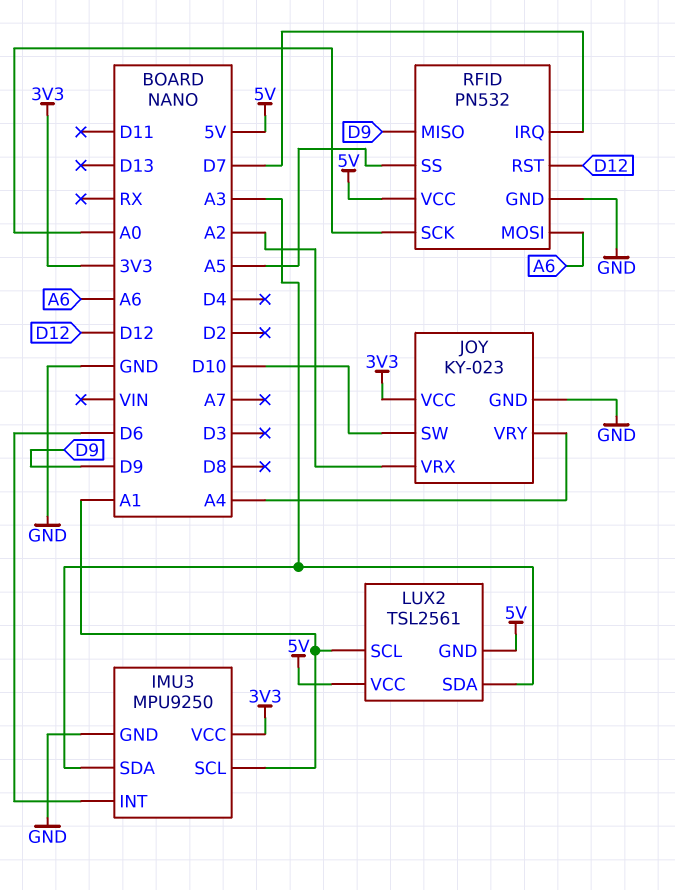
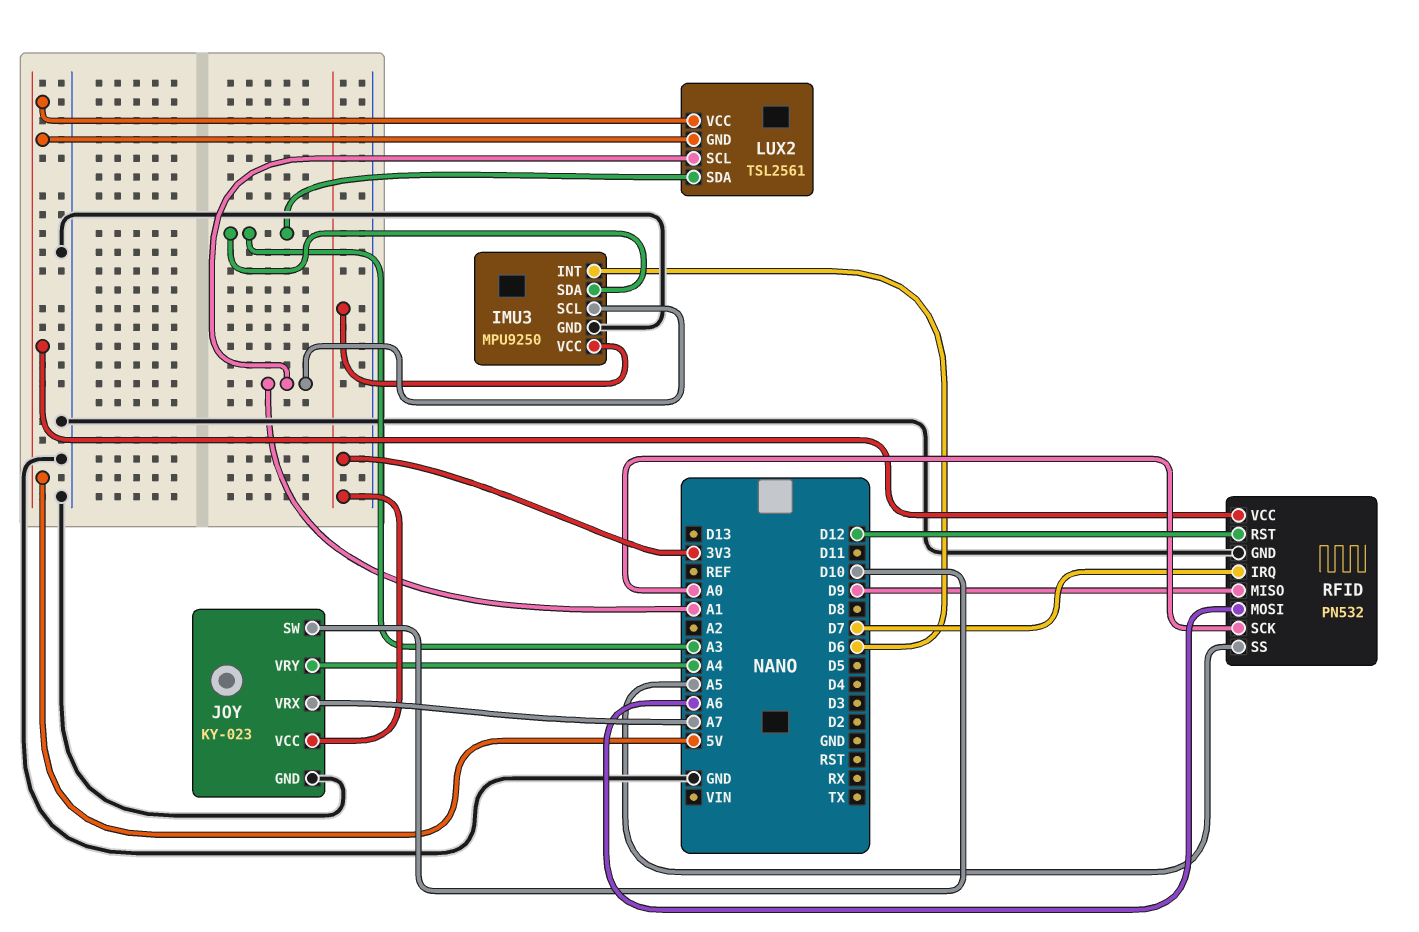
JOY pin VRX: A2 -> A7

